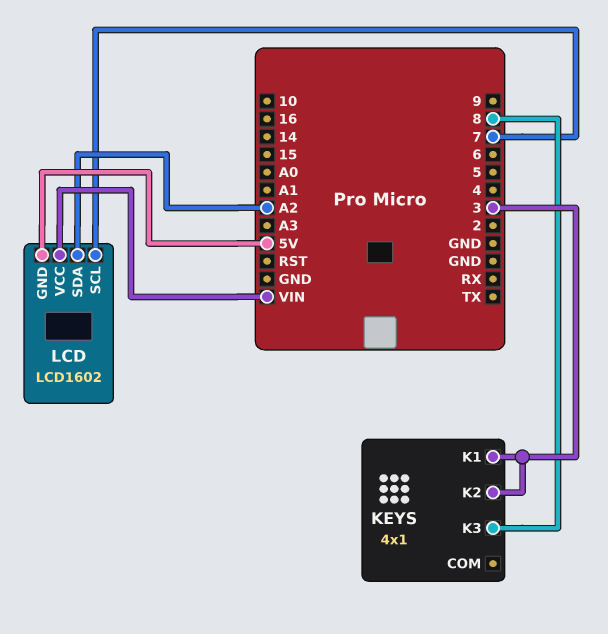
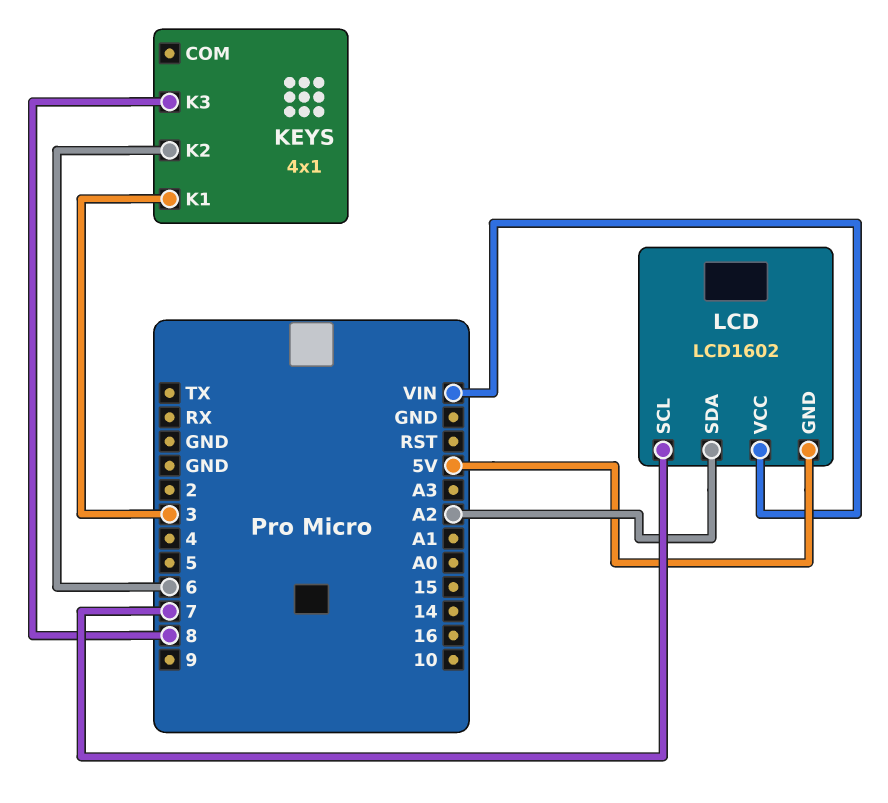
KEYS pin K2: 3 -> 6

